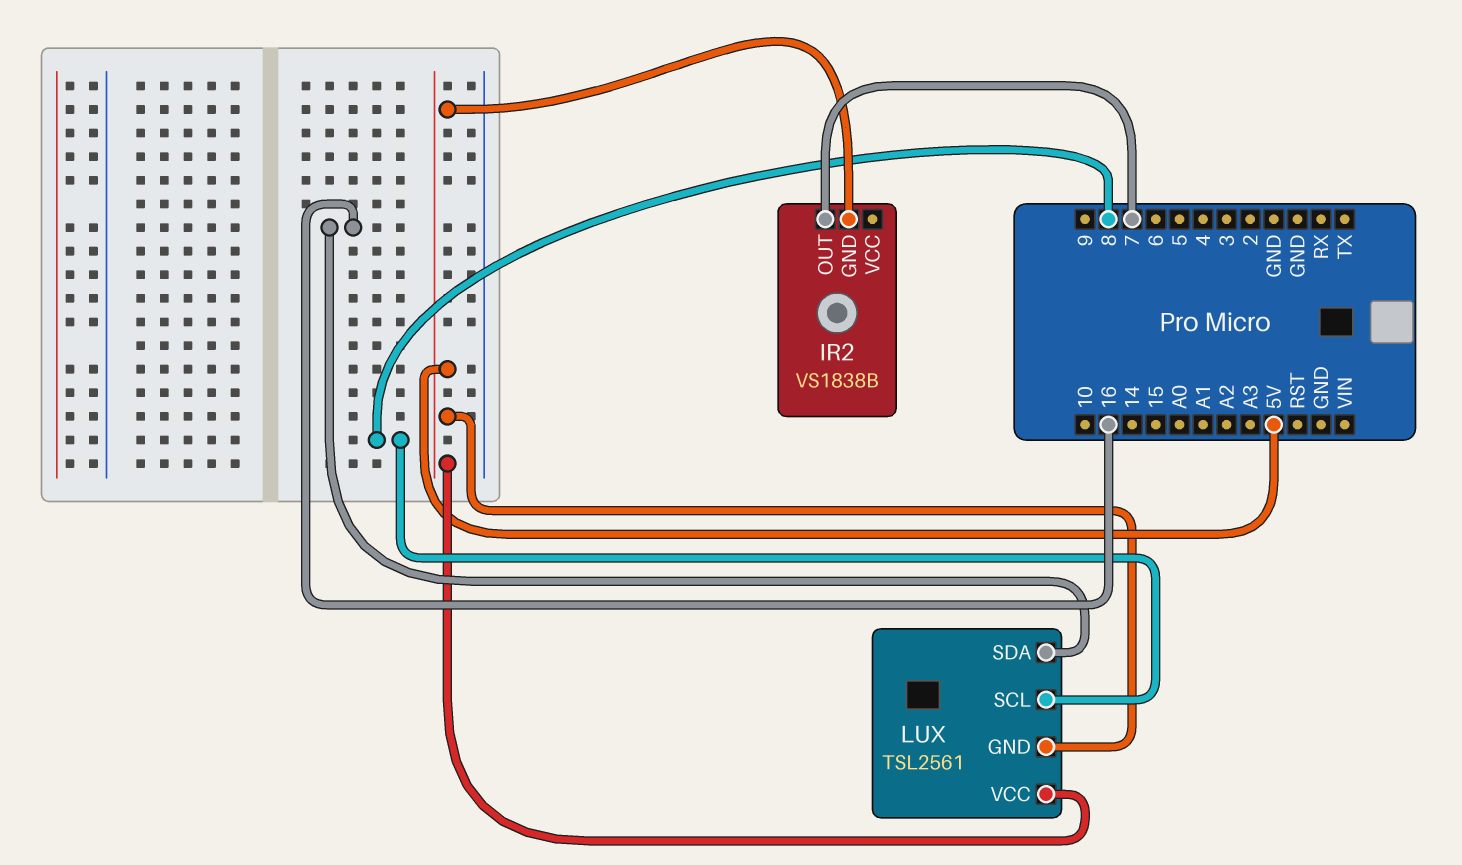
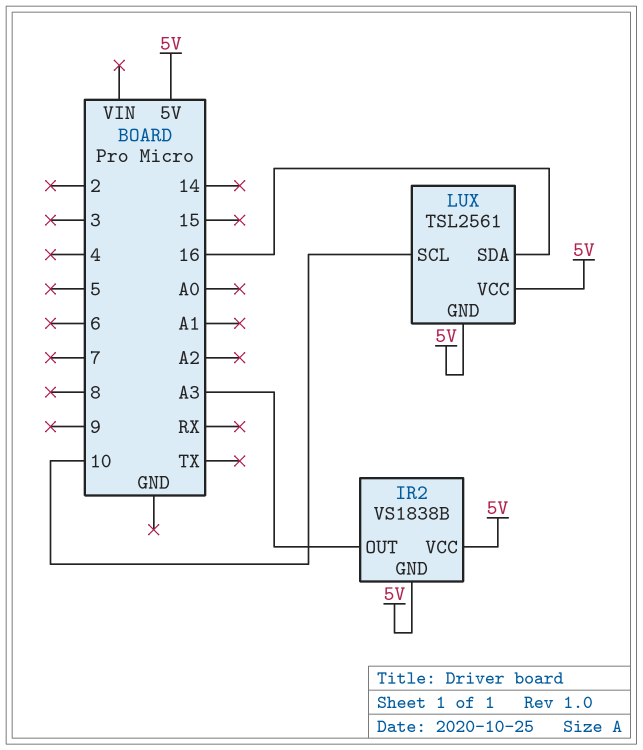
IR2 pin OUT: 7 -> A3
IR2 pin VCC: none -> 5V
LUX pin SCL: 8 -> 10

